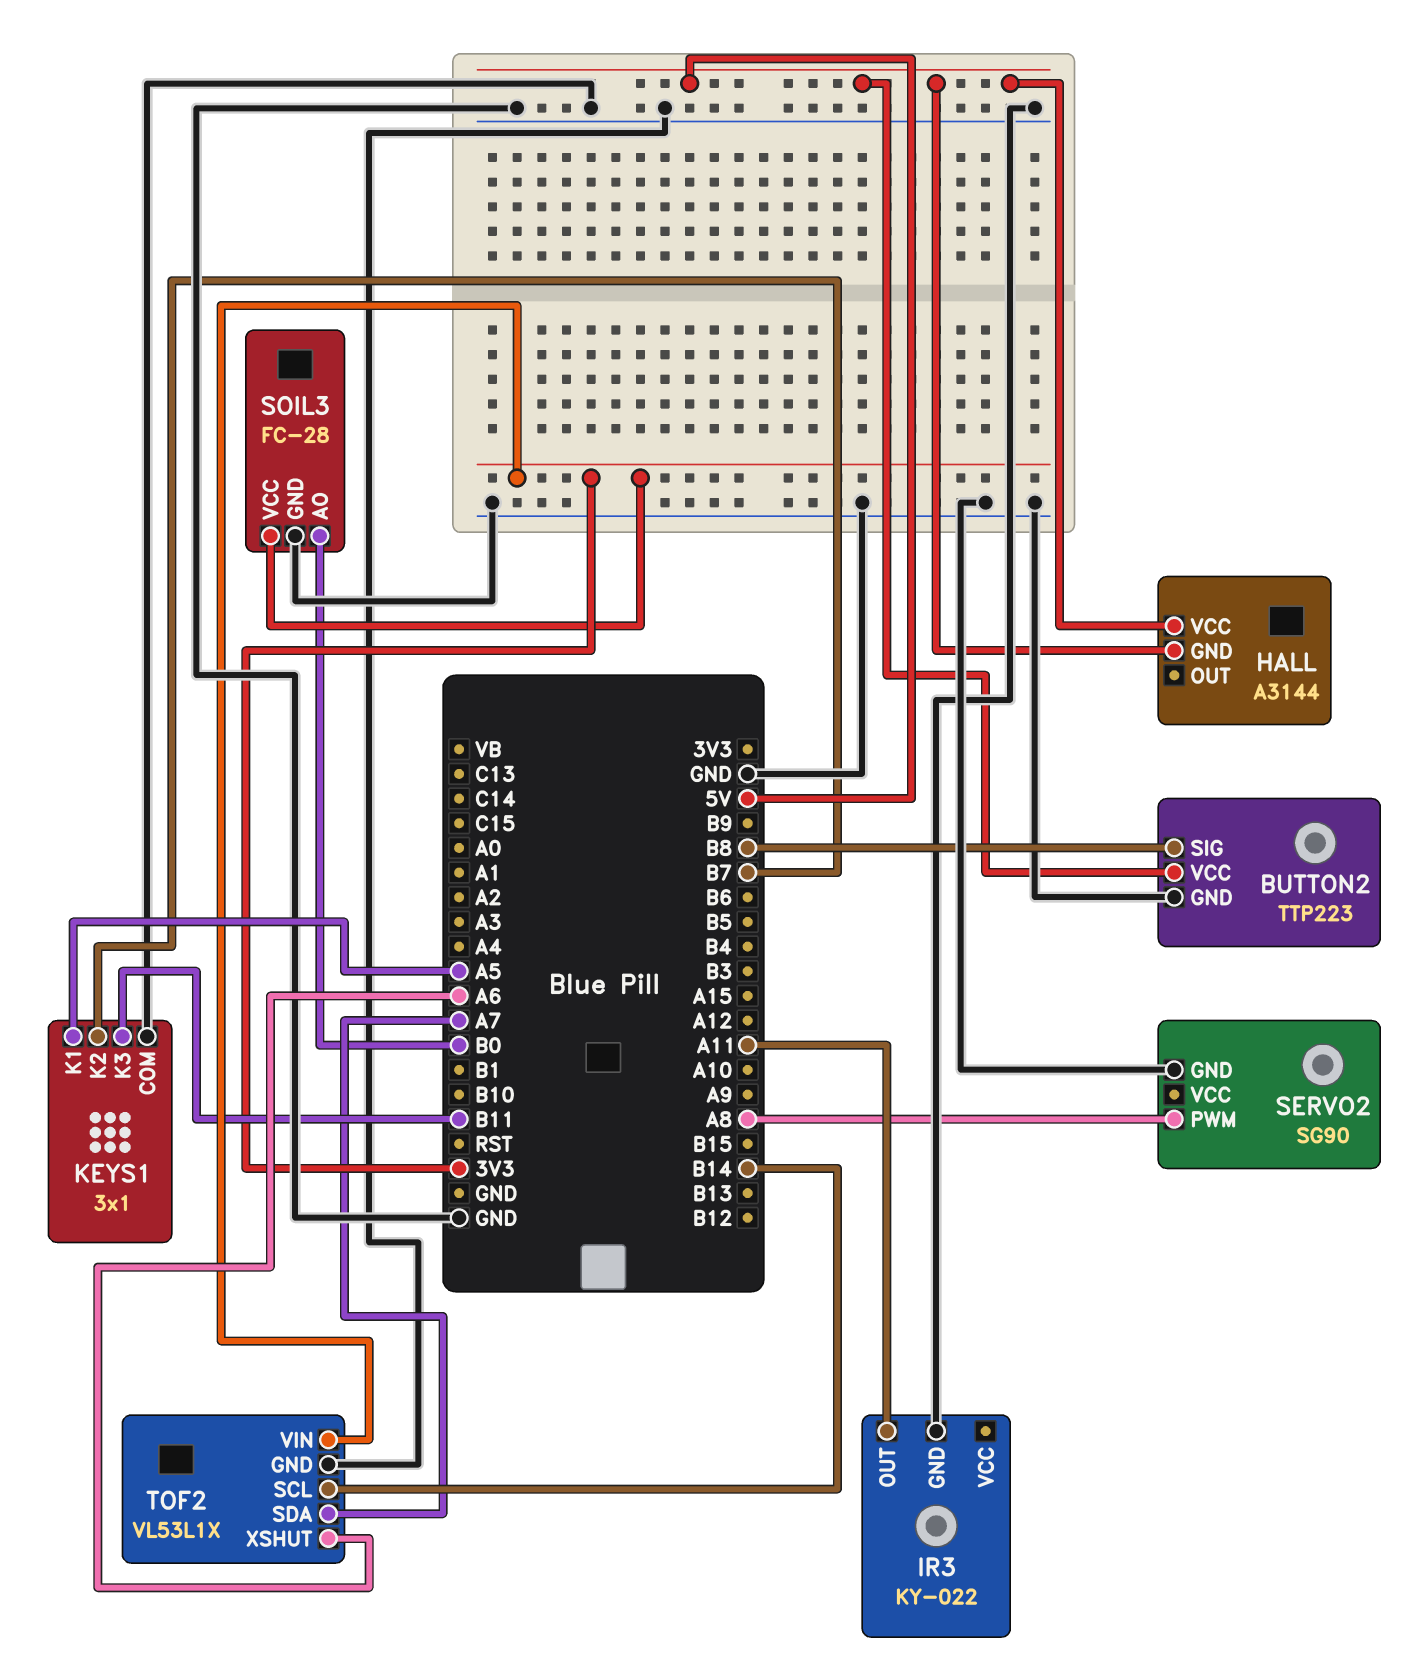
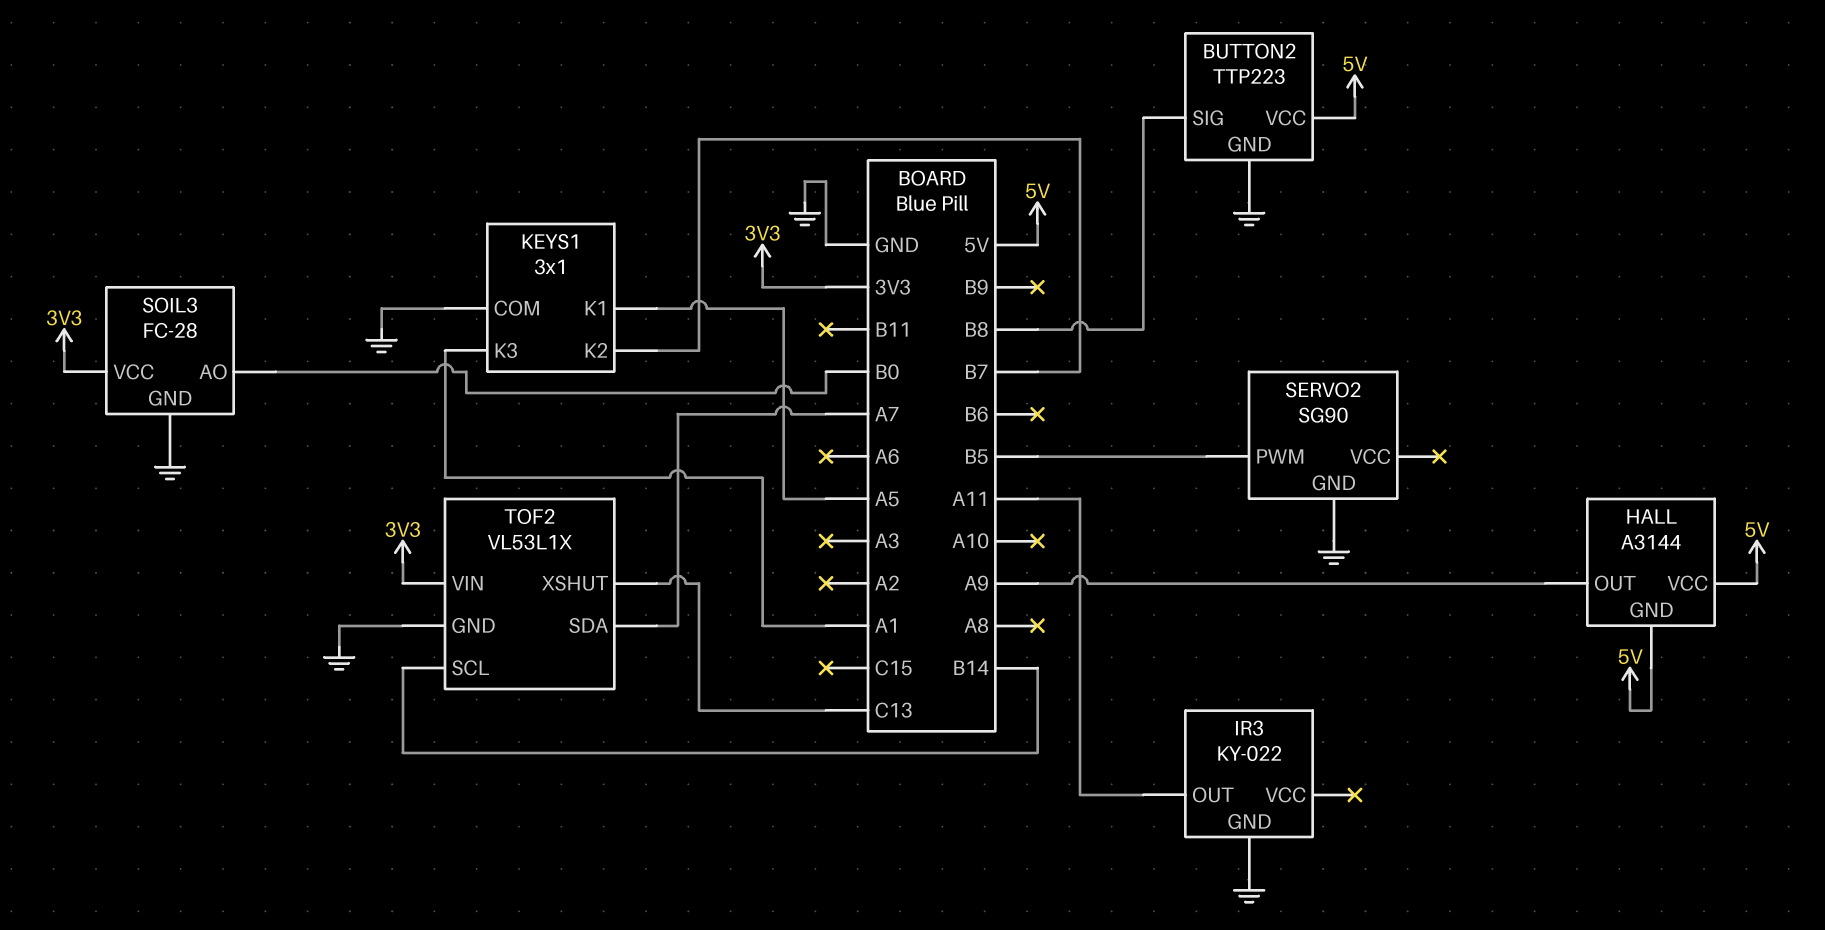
HALL pin OUT: none -> A9
KEYS1 pin K3: B11 -> A1
SERVO2 pin PWM: A8 -> B5
TOF2 pin XSHUT: A6 -> C13

